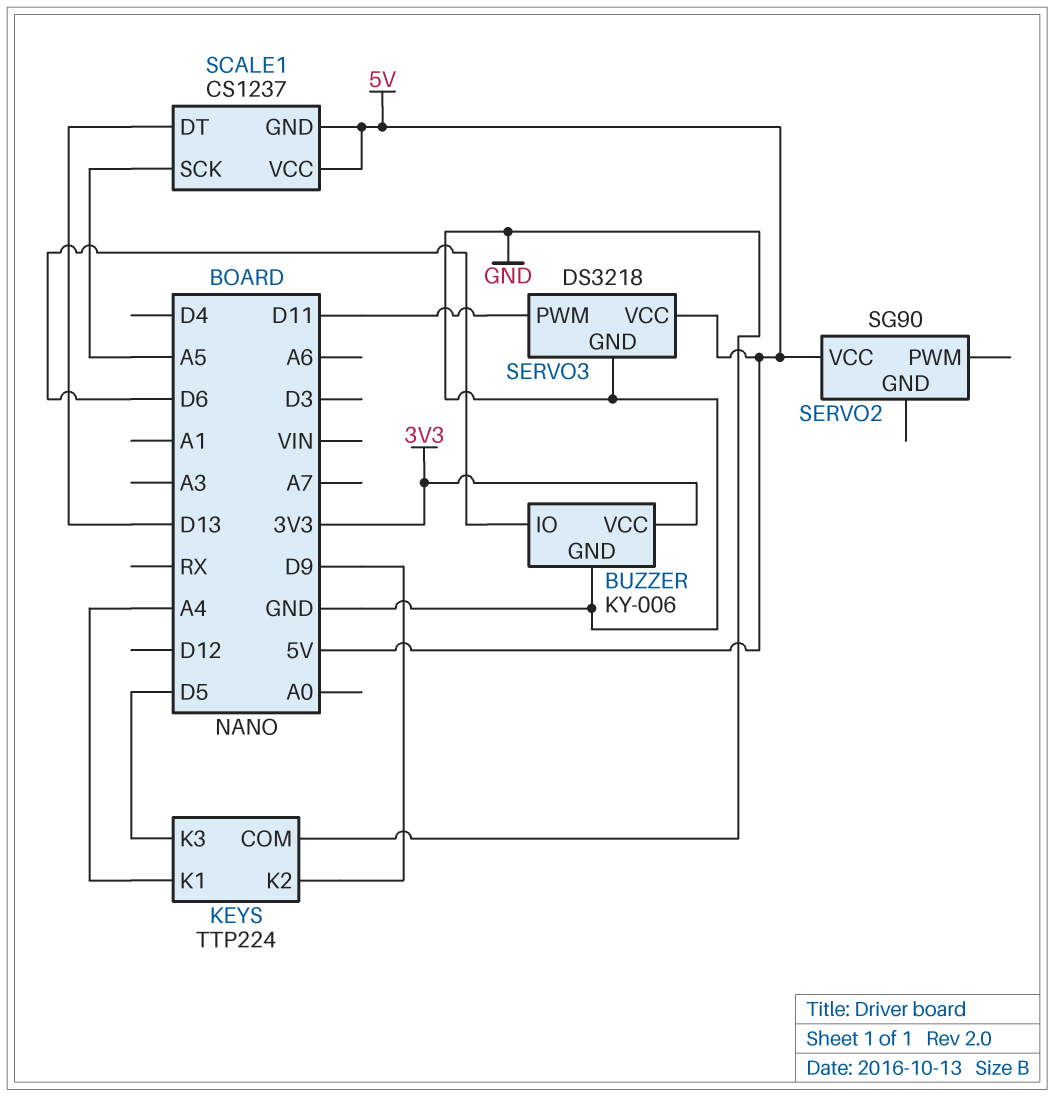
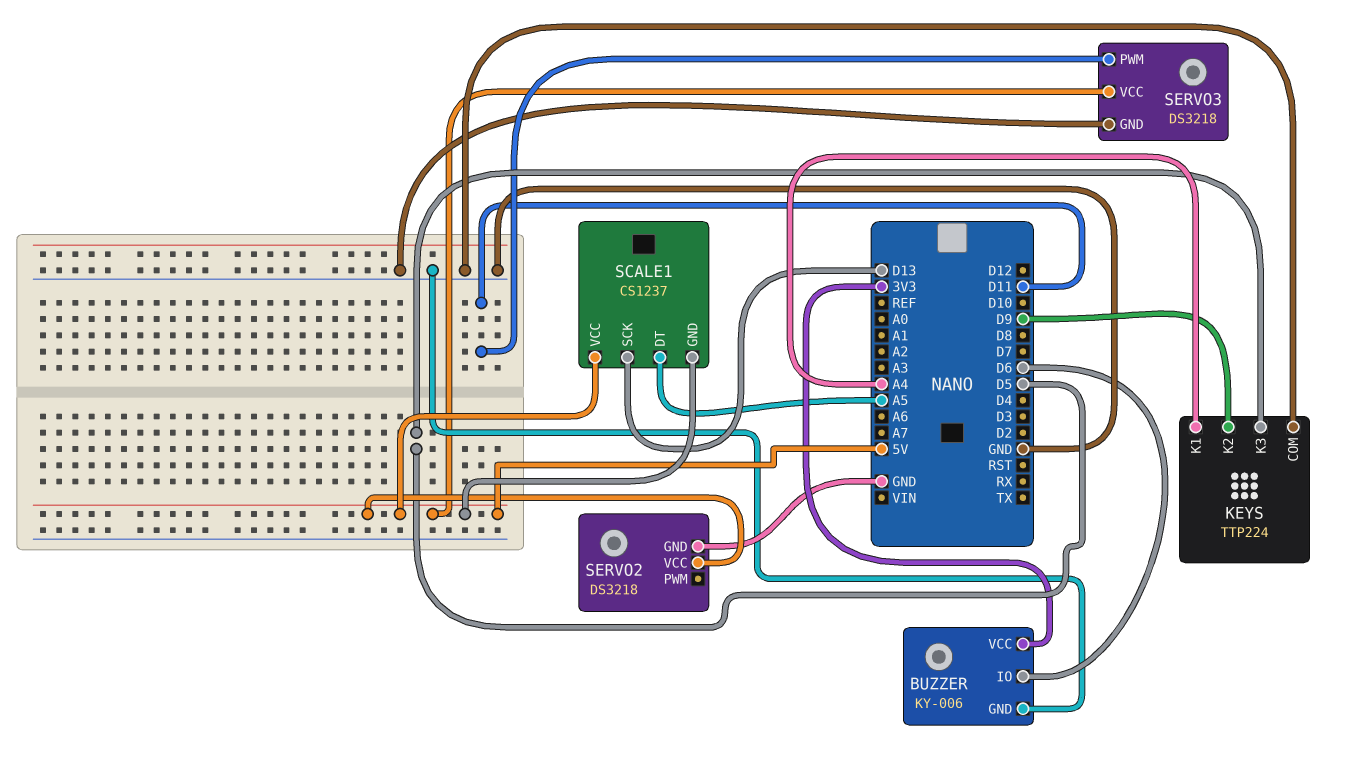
SCALE1 pin DT: D13 -> A5
SCALE1 pin SCK: A5 -> D13
SERVO2: SG90 -> DS3218
SERVO2 pin GND: none -> GND

